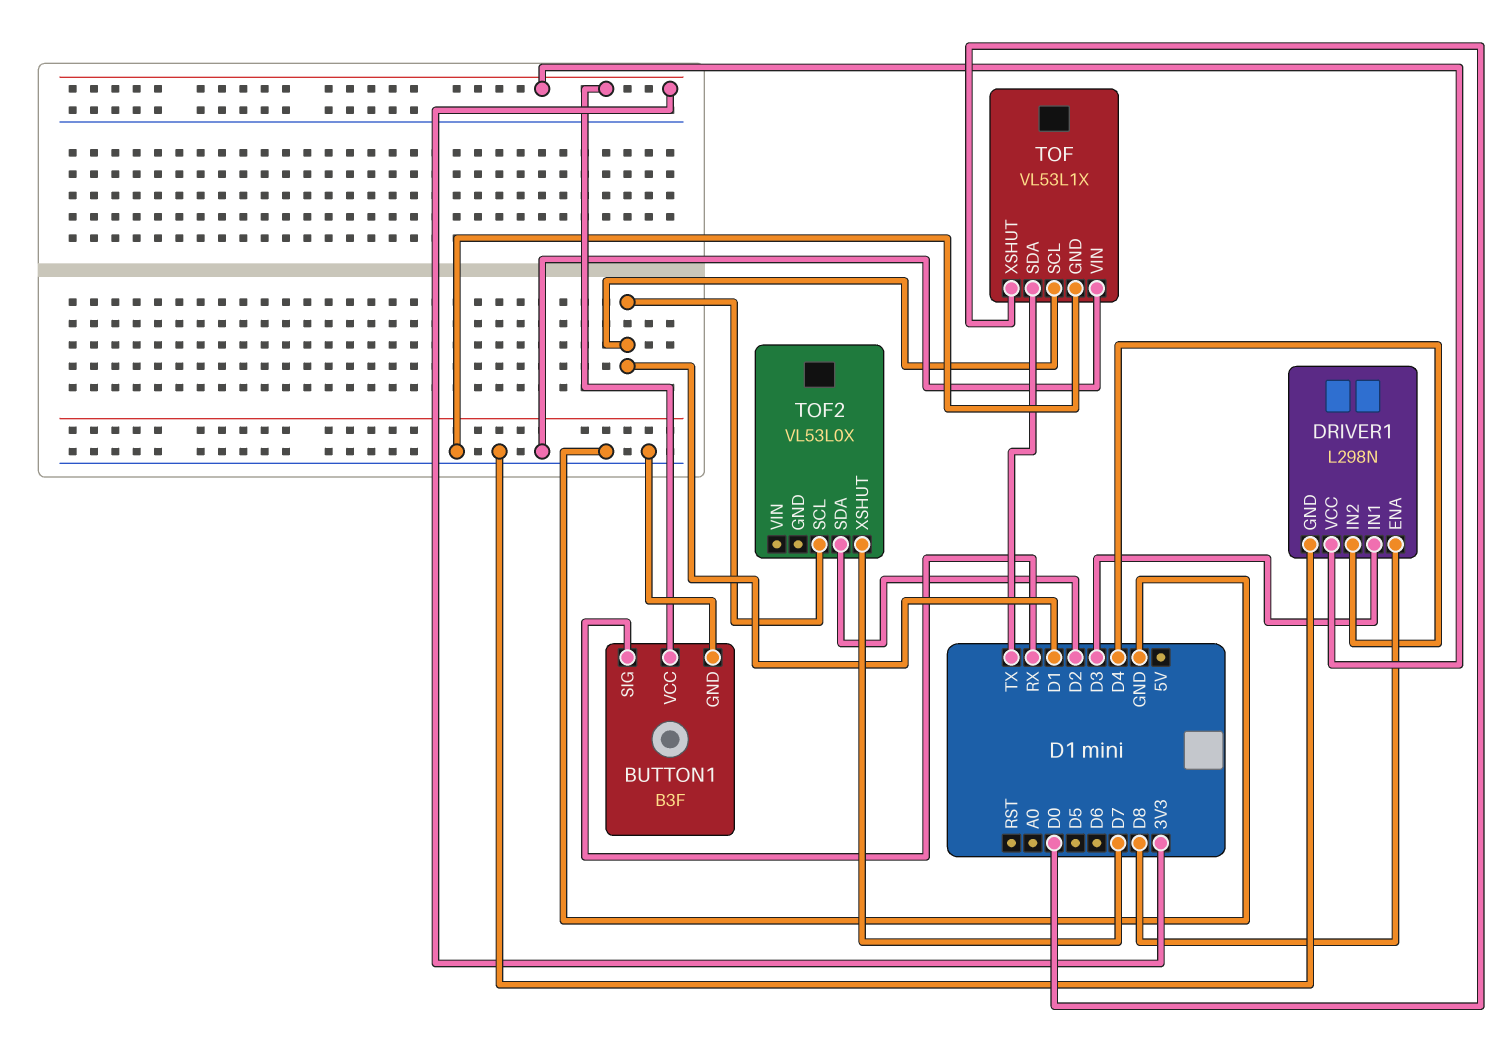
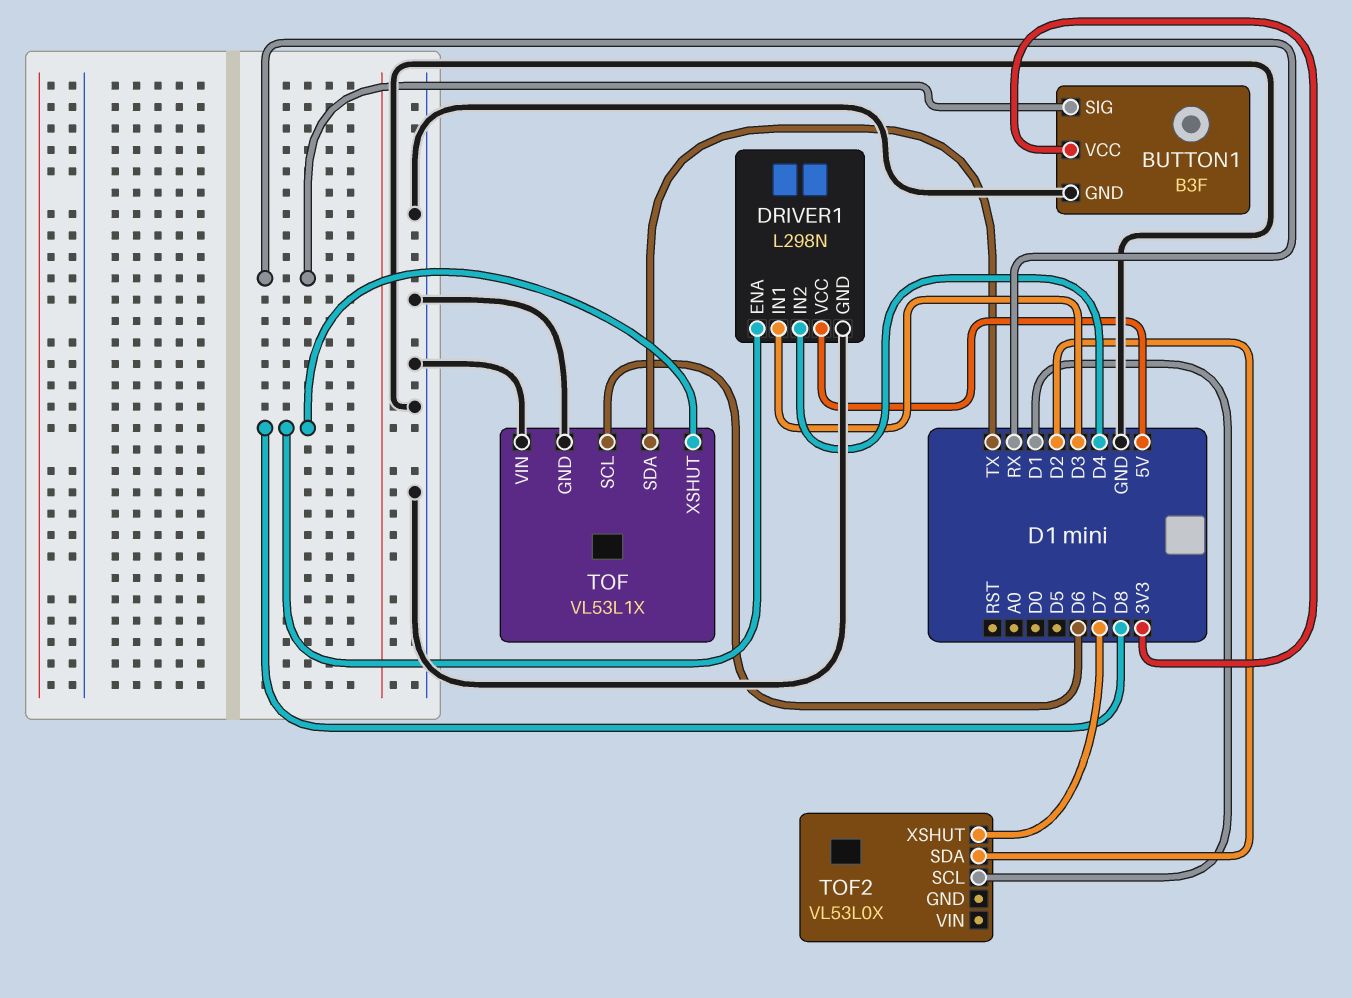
DRIVER1 pin VCC: 3V3 -> 5V
TOF pin SCL: D1 -> D6
TOF pin XSHUT: D0 -> D8

